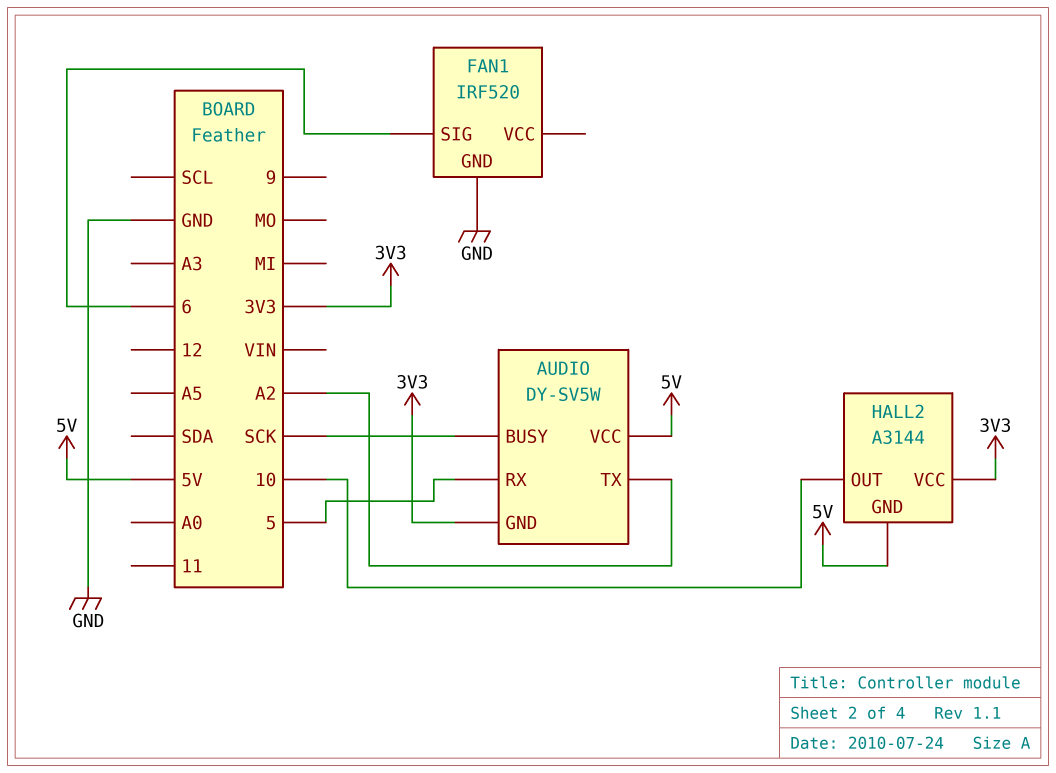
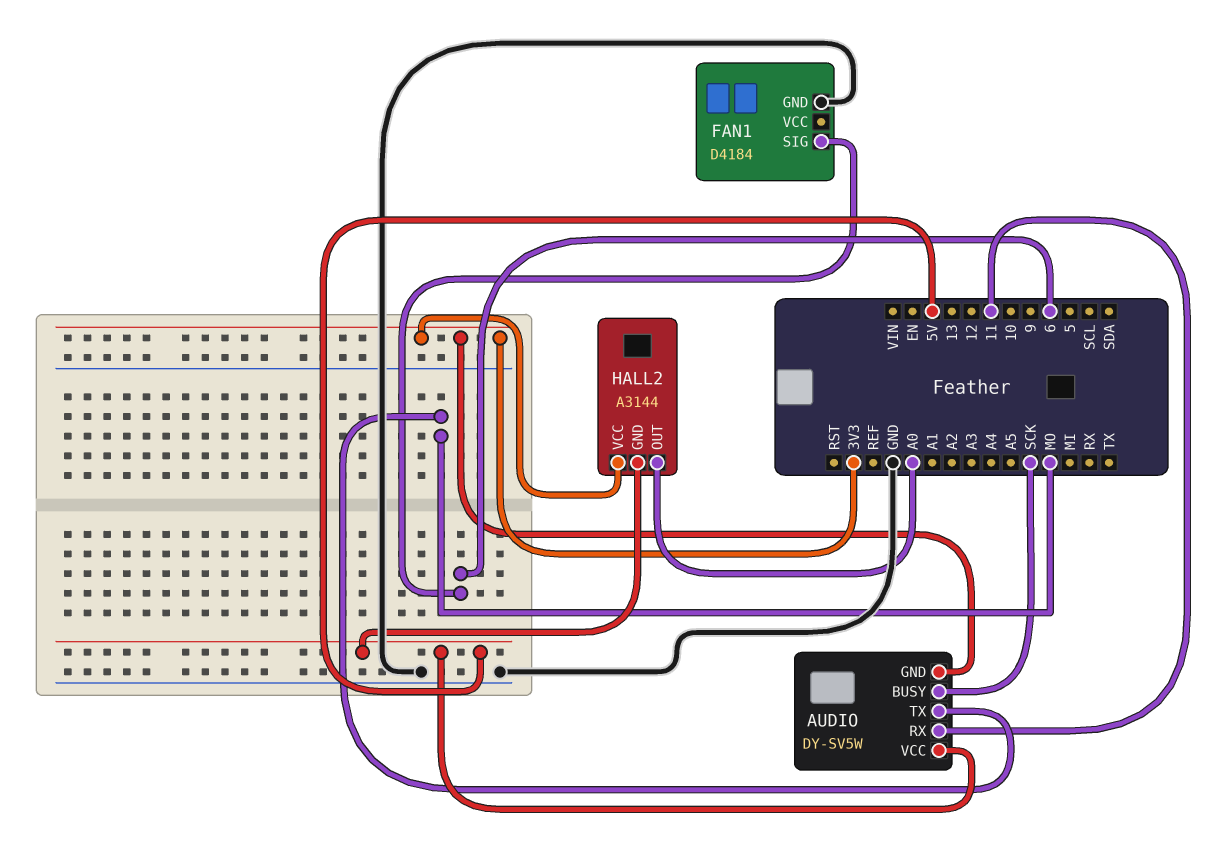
AUDIO pin RX: 5 -> 11
AUDIO pin TX: A2 -> MO
FAN1: IRF520 -> D4184
HALL2 pin OUT: 10 -> A0

